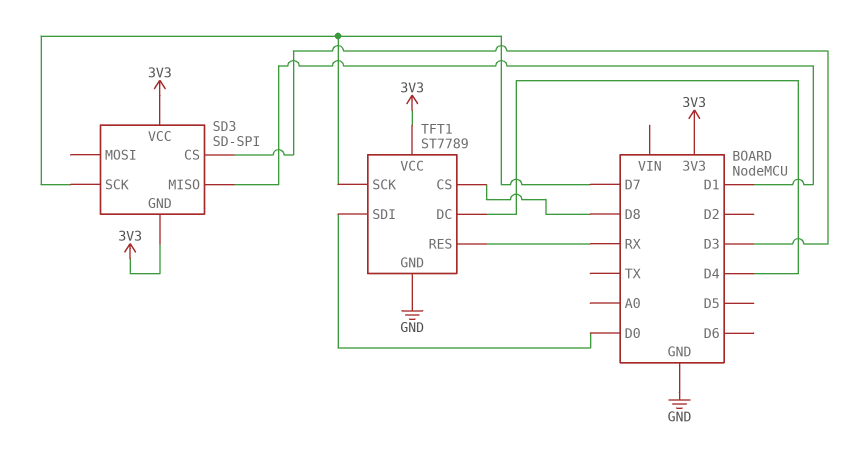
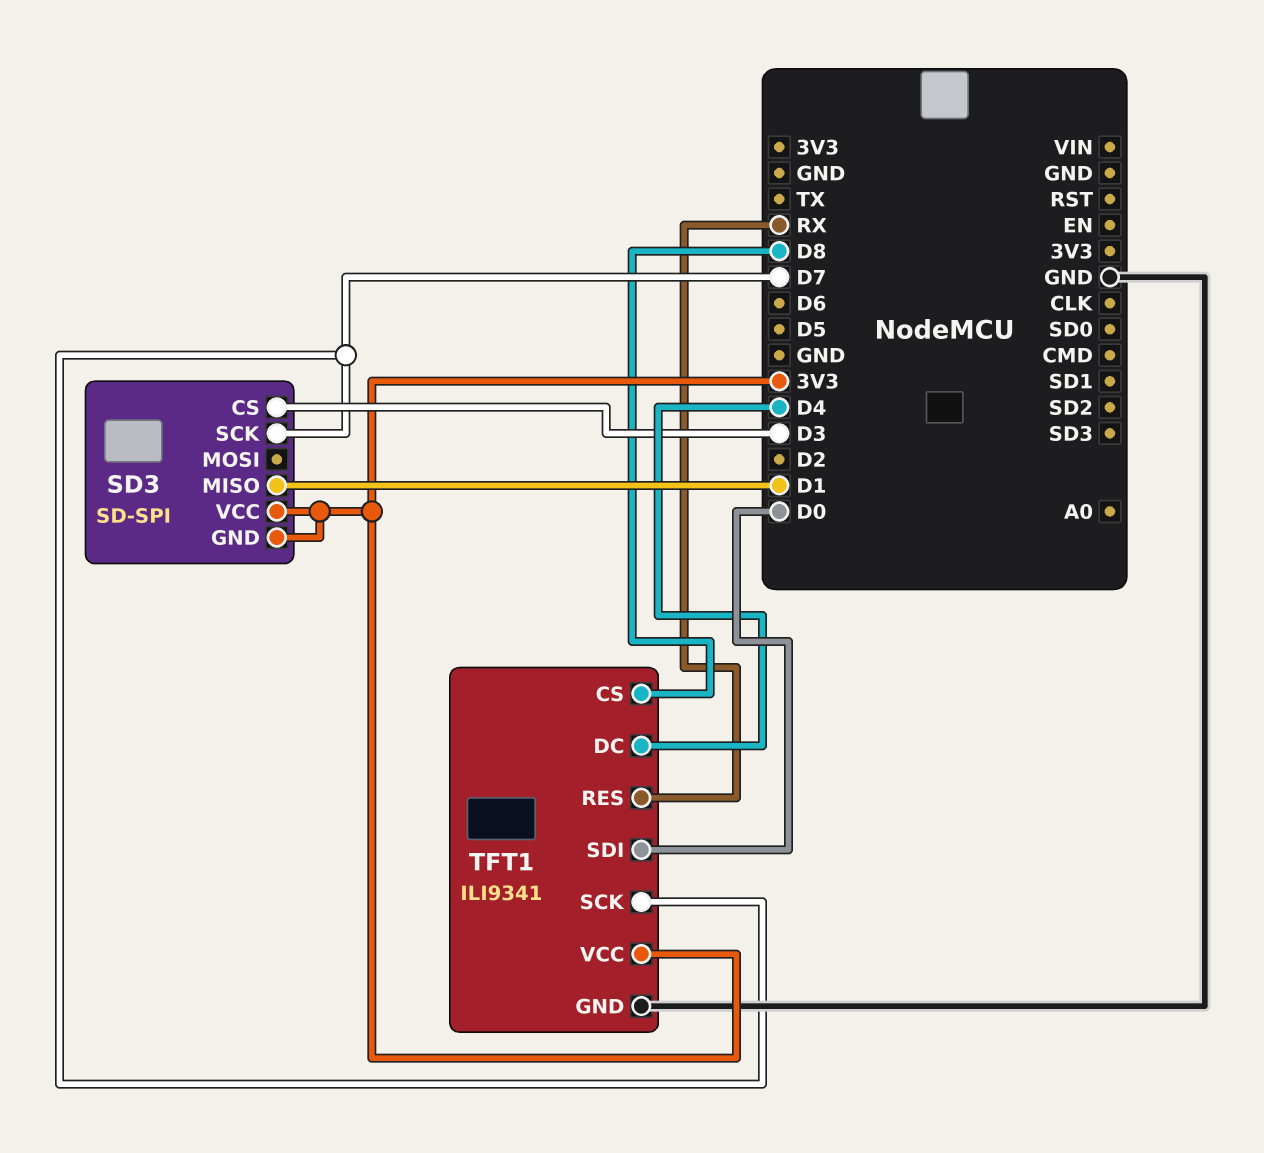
TFT1: ST7789 -> ILI9341

